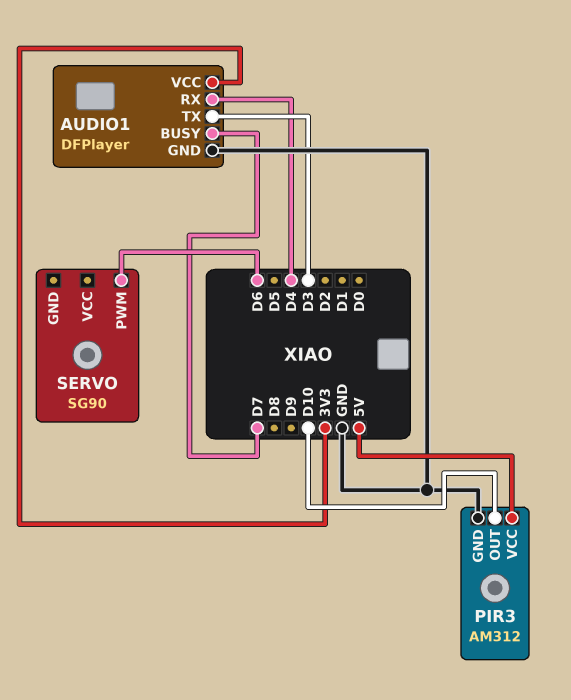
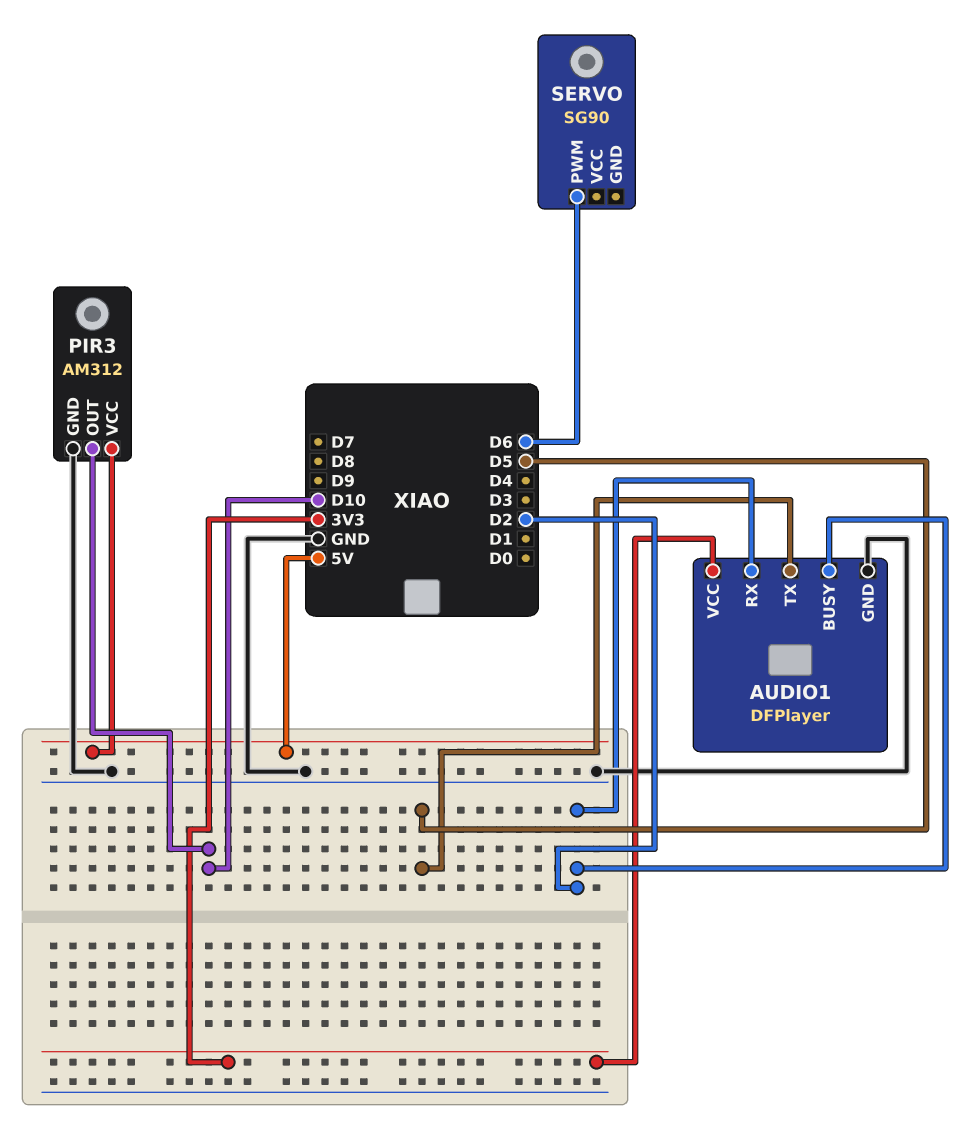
AUDIO1 pin BUSY: D7 -> D2
AUDIO1 pin RX: D4 -> D2
AUDIO1 pin TX: D3 -> D5

